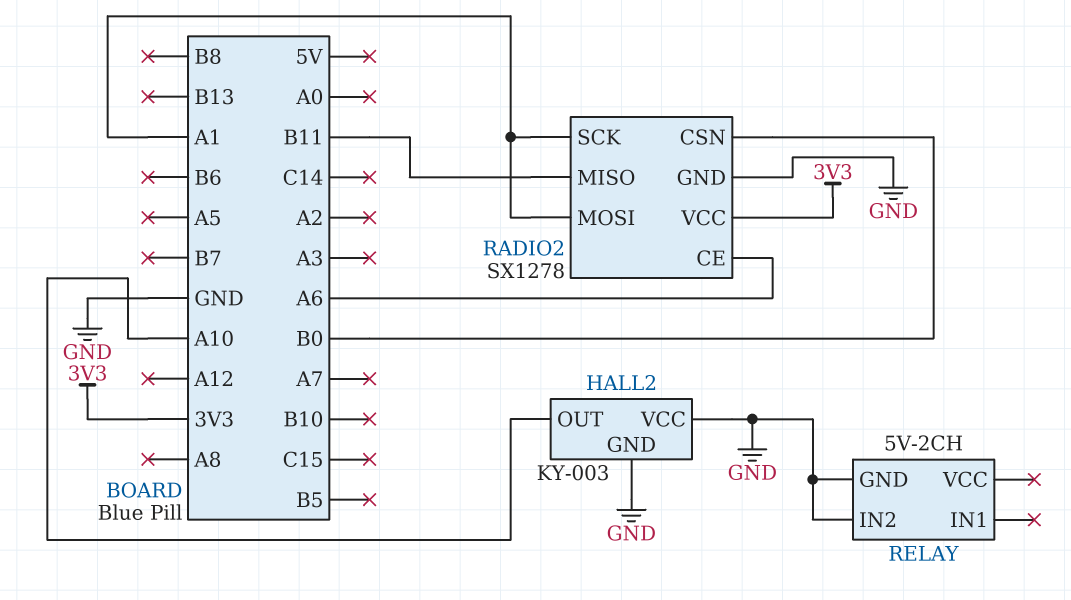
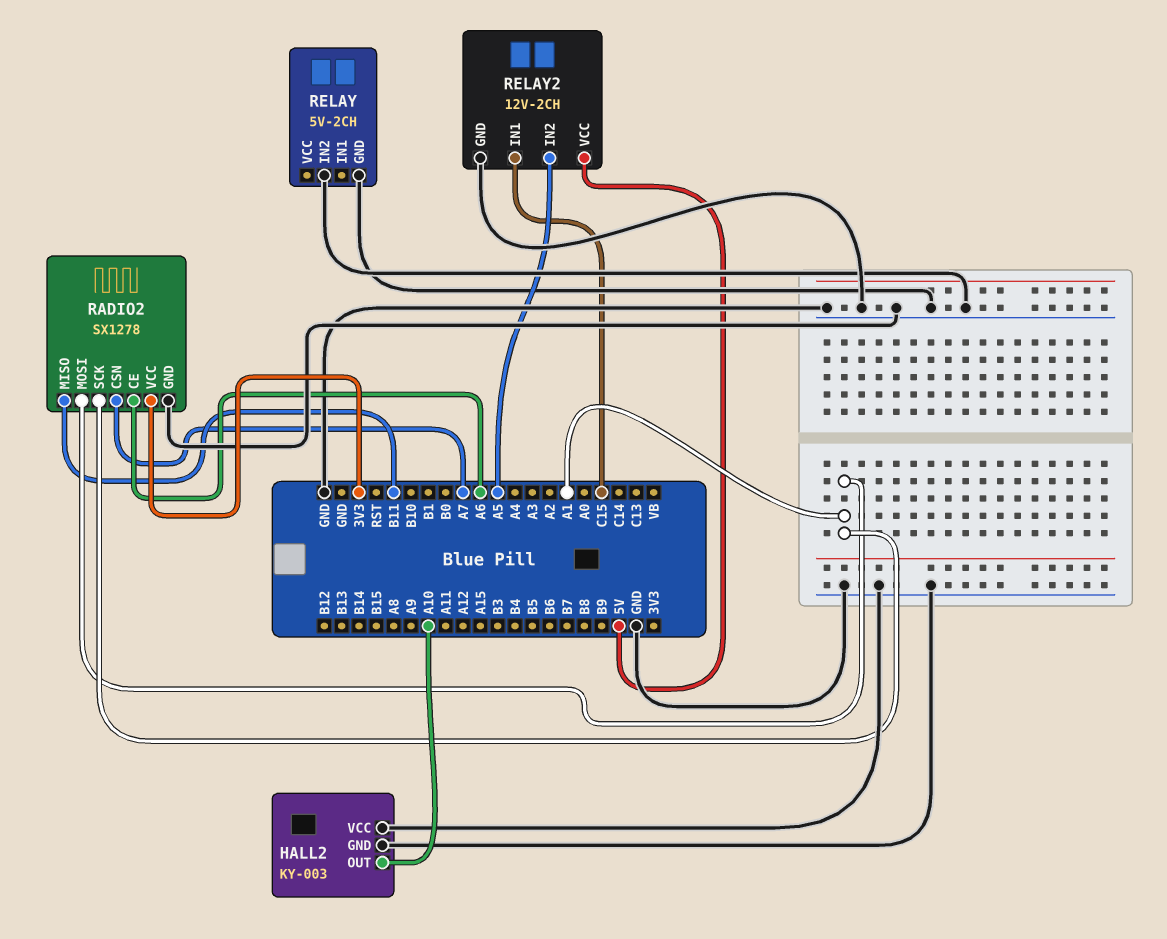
RADIO2 pin CSN: B0 -> A7
RELAY2: none -> 12V-2CH
RELAY2 pin GND: none -> GND
RELAY2 pin IN1: none -> C15
RELAY2 pin IN2: none -> A5
RELAY2 pin VCC: none -> 5V

